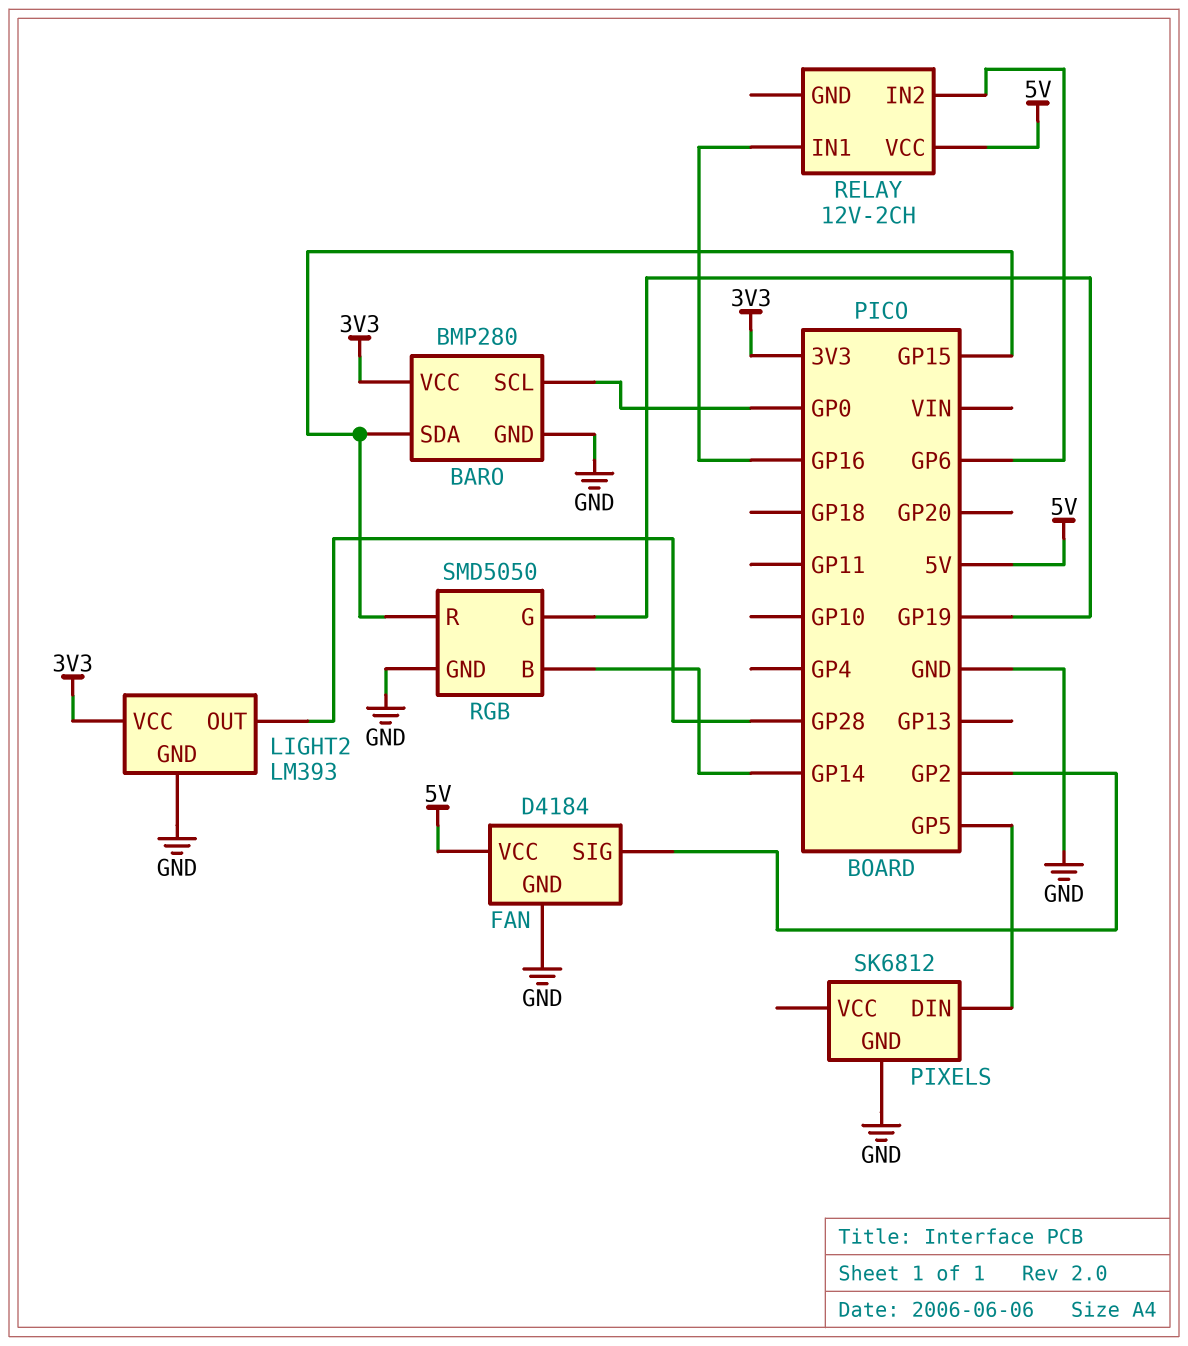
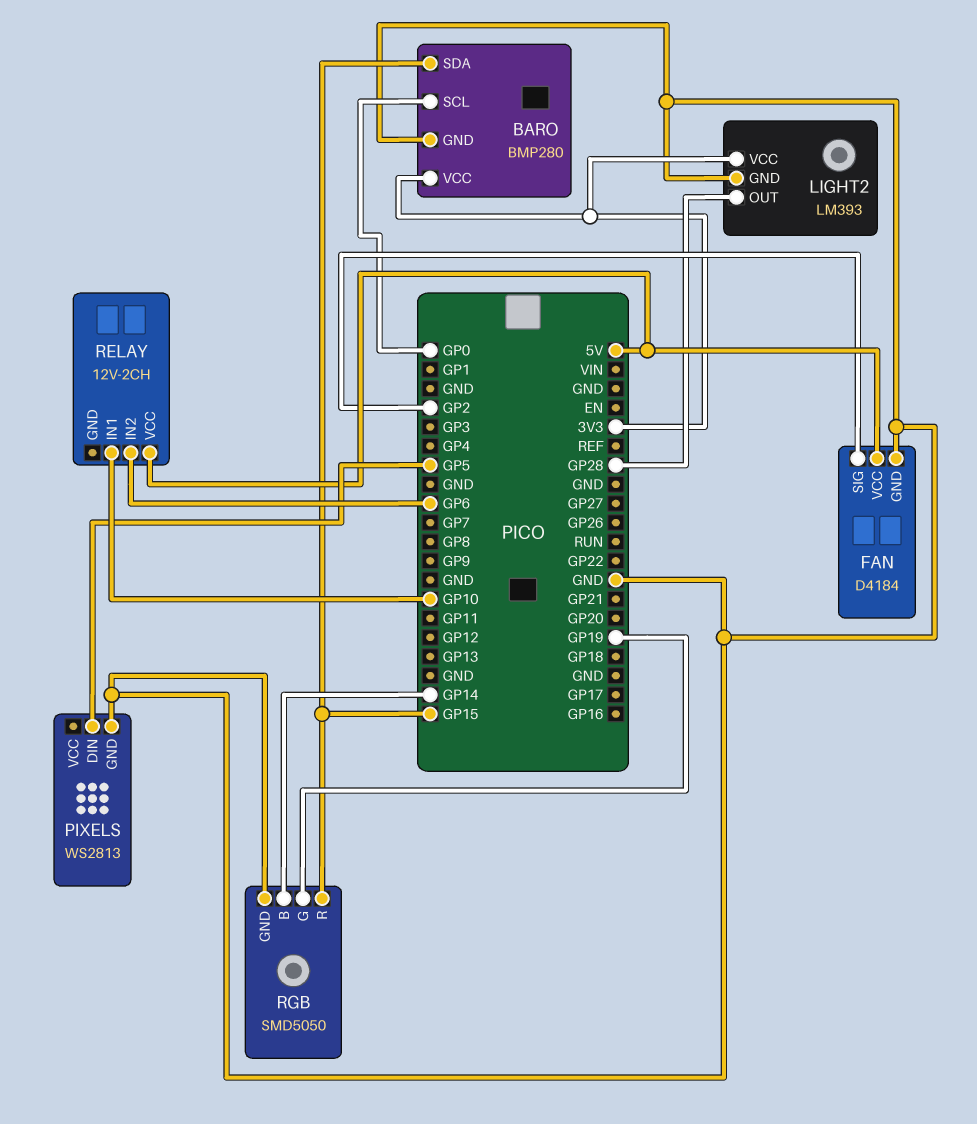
PIXELS: SK6812 -> WS2813
RELAY pin IN1: GP16 -> GP10

